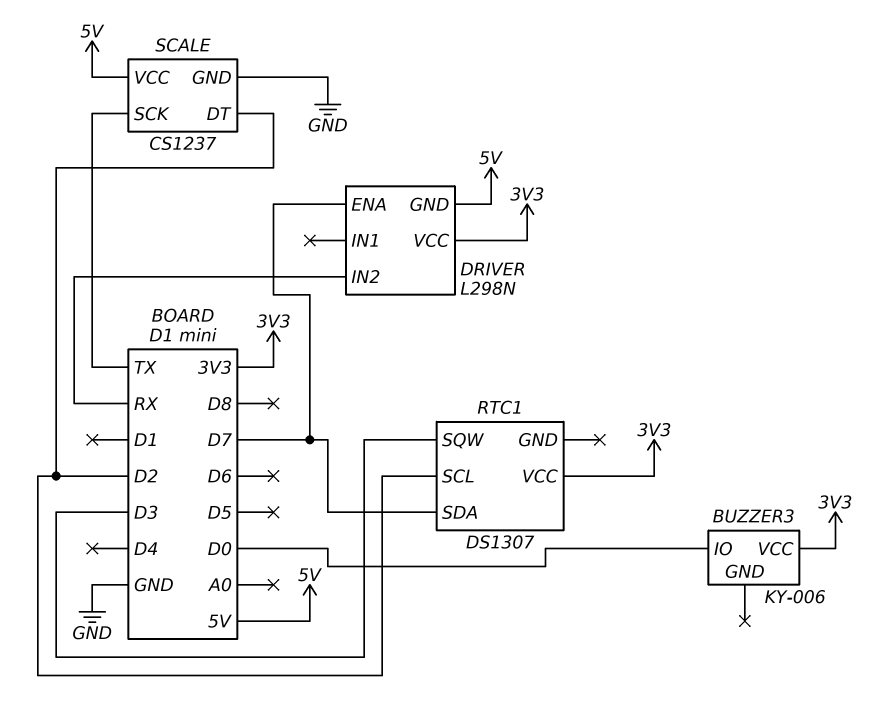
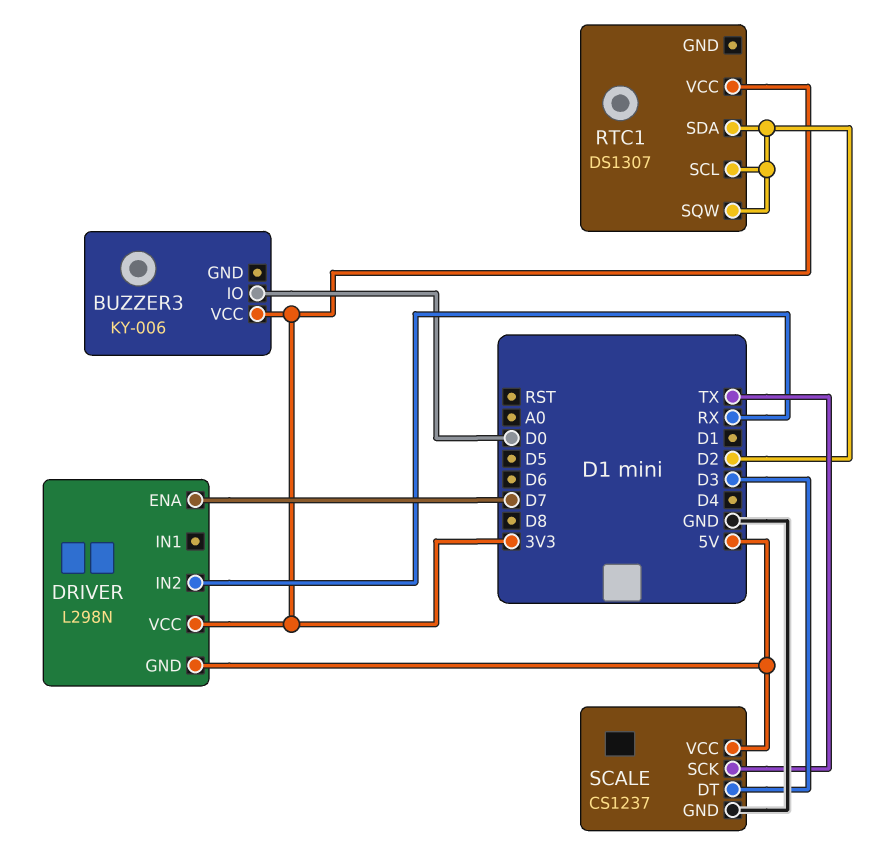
RTC1 pin SDA: D7 -> D2
RTC1 pin SQW: D3 -> D2
SCALE pin DT: D2 -> D3

